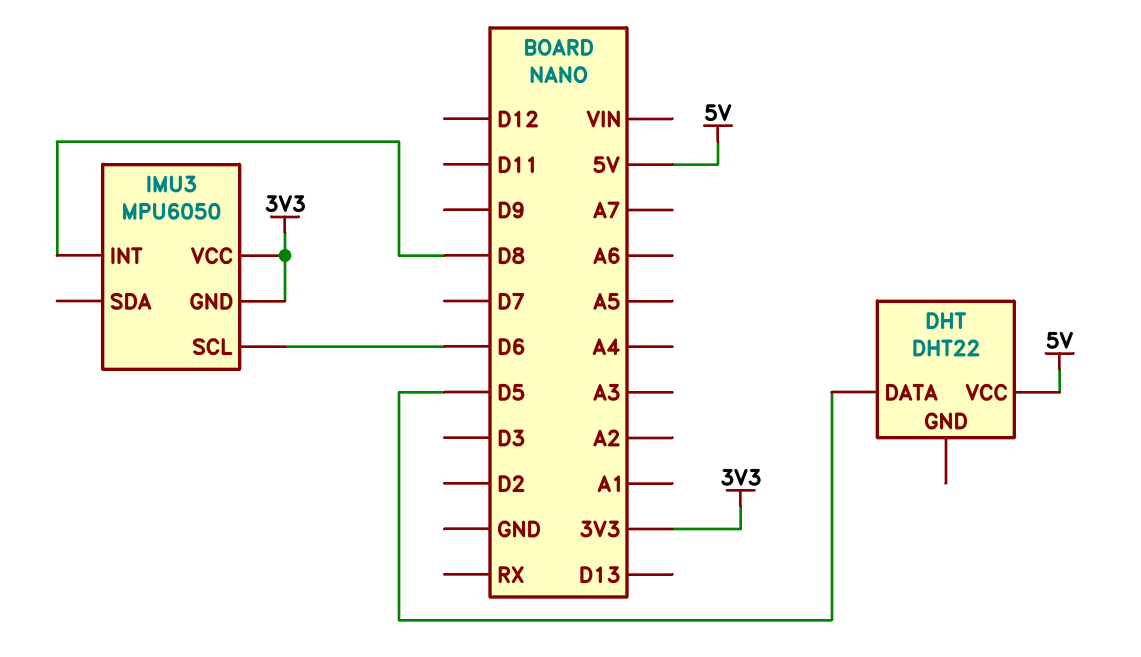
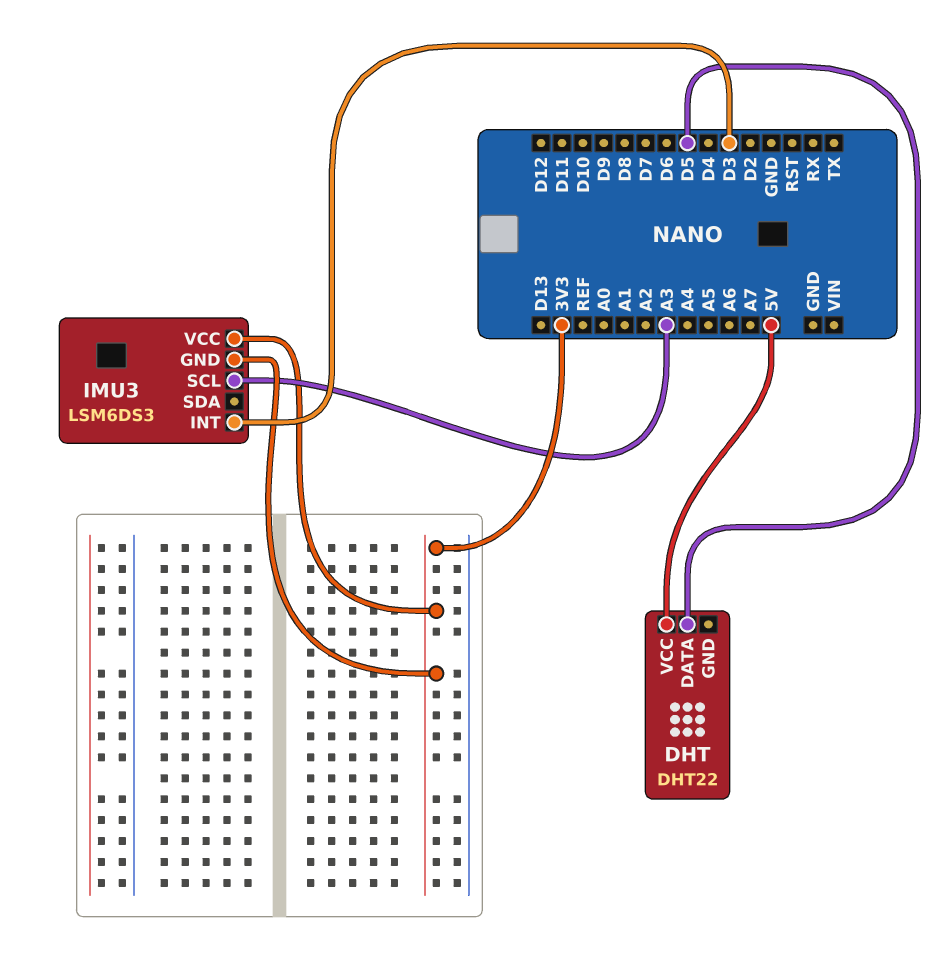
IMU3: MPU6050 -> LSM6DS3
IMU3 pin INT: D8 -> D3
IMU3 pin SCL: D6 -> A3

